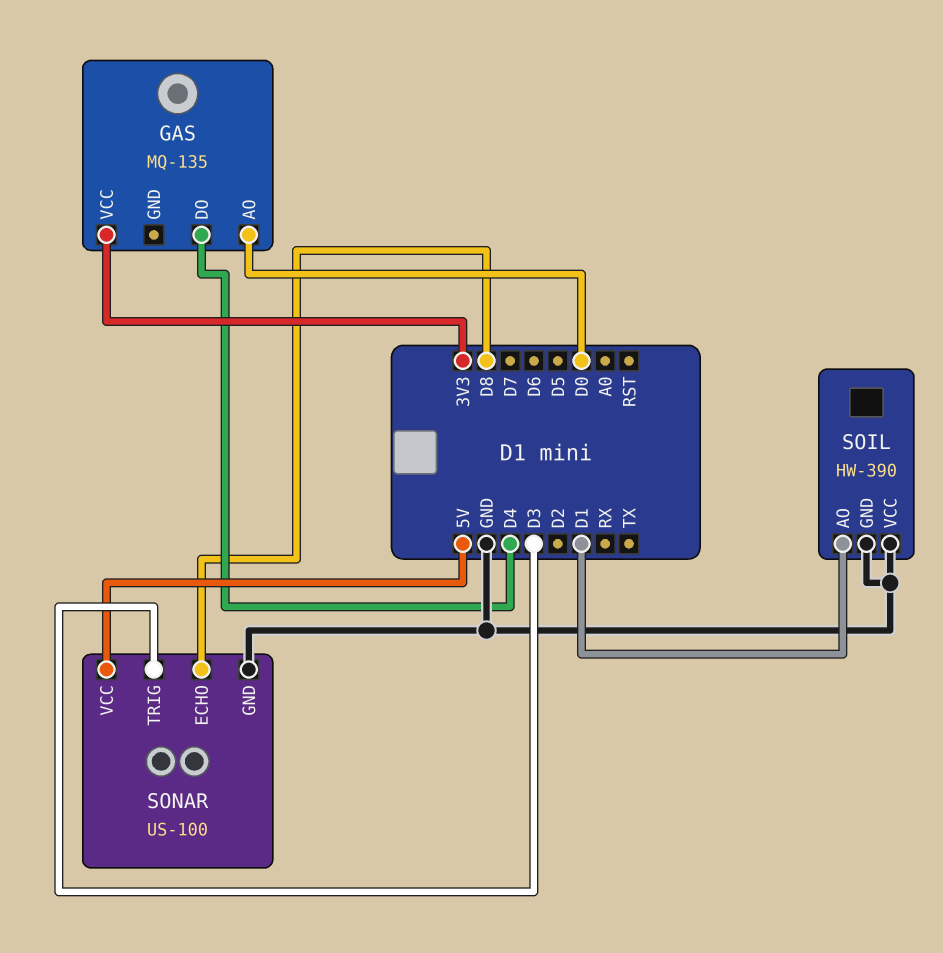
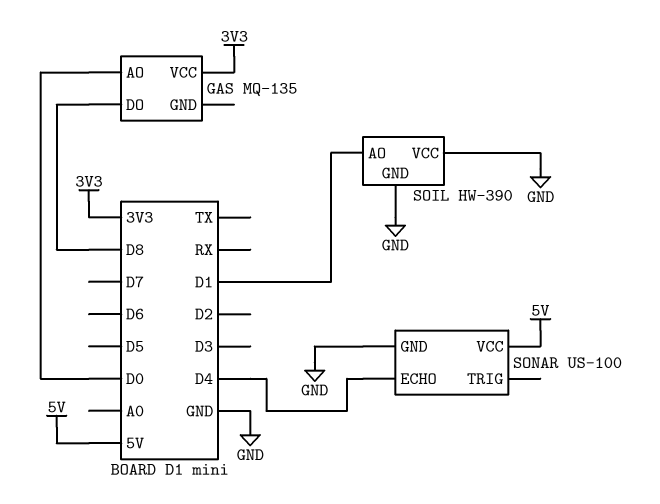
GAS pin DO: D4 -> D8
SONAR pin ECHO: D8 -> D4
SONAR pin TRIG: D3 -> none

